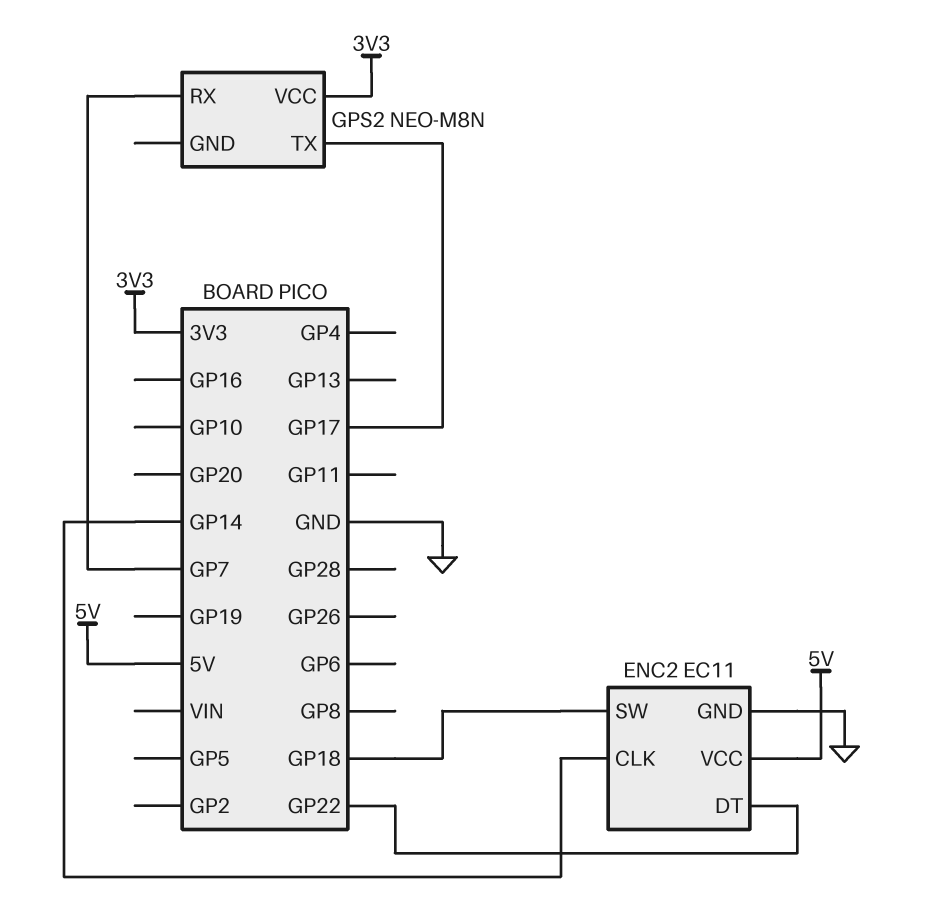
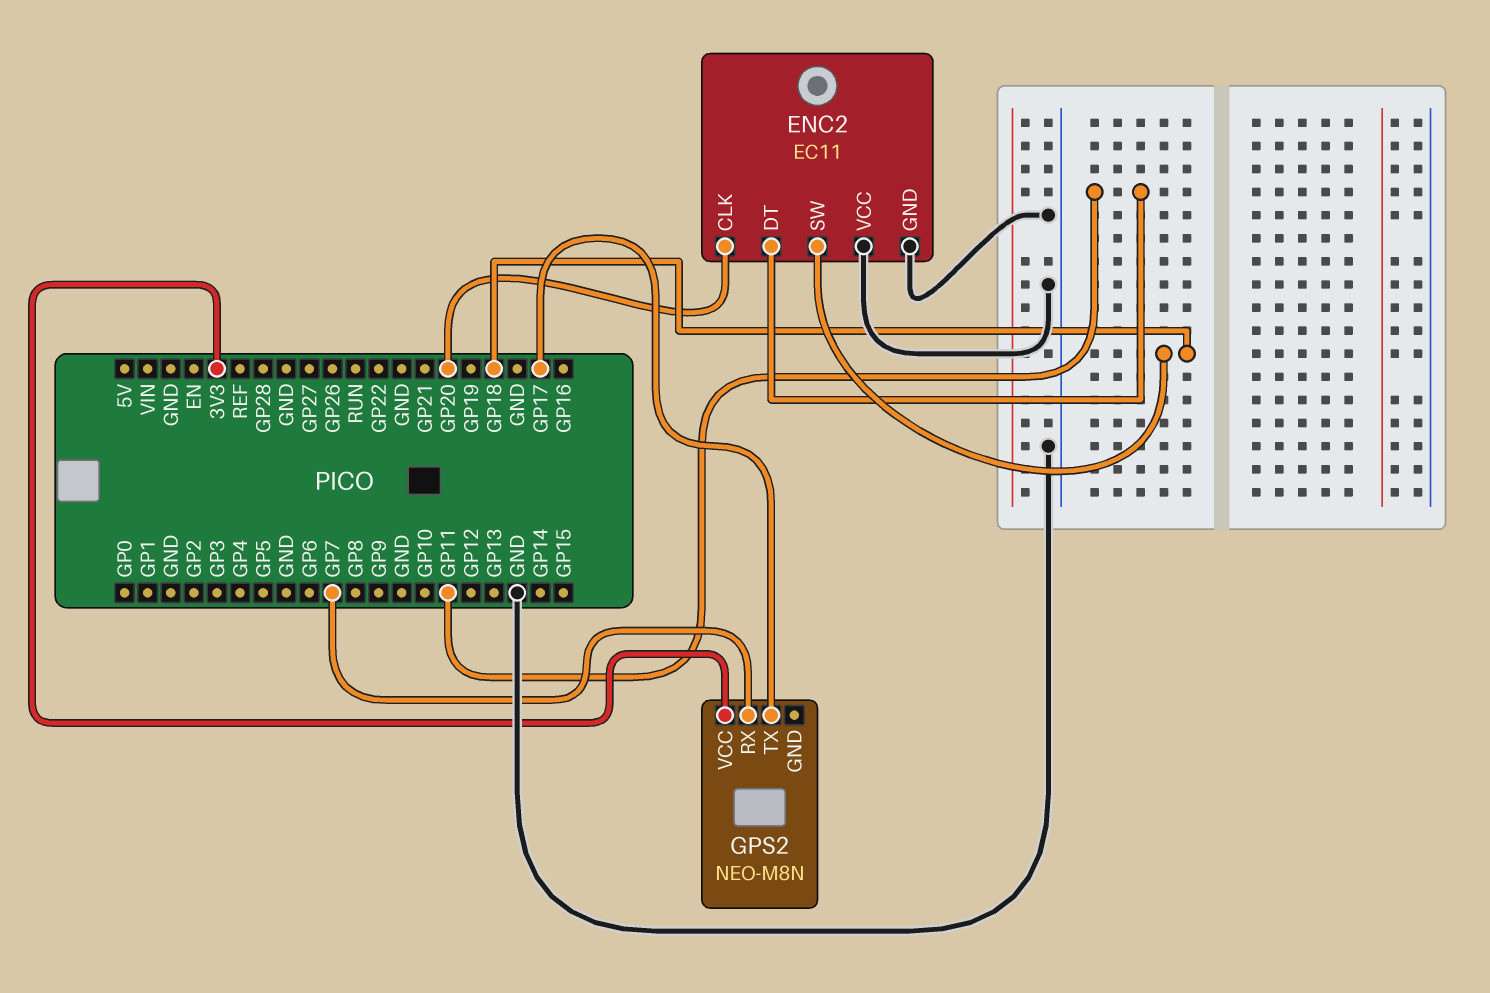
ENC2 pin CLK: GP14 -> GP20
ENC2 pin DT: GP22 -> GP11
ENC2 pin VCC: 5V -> GND

